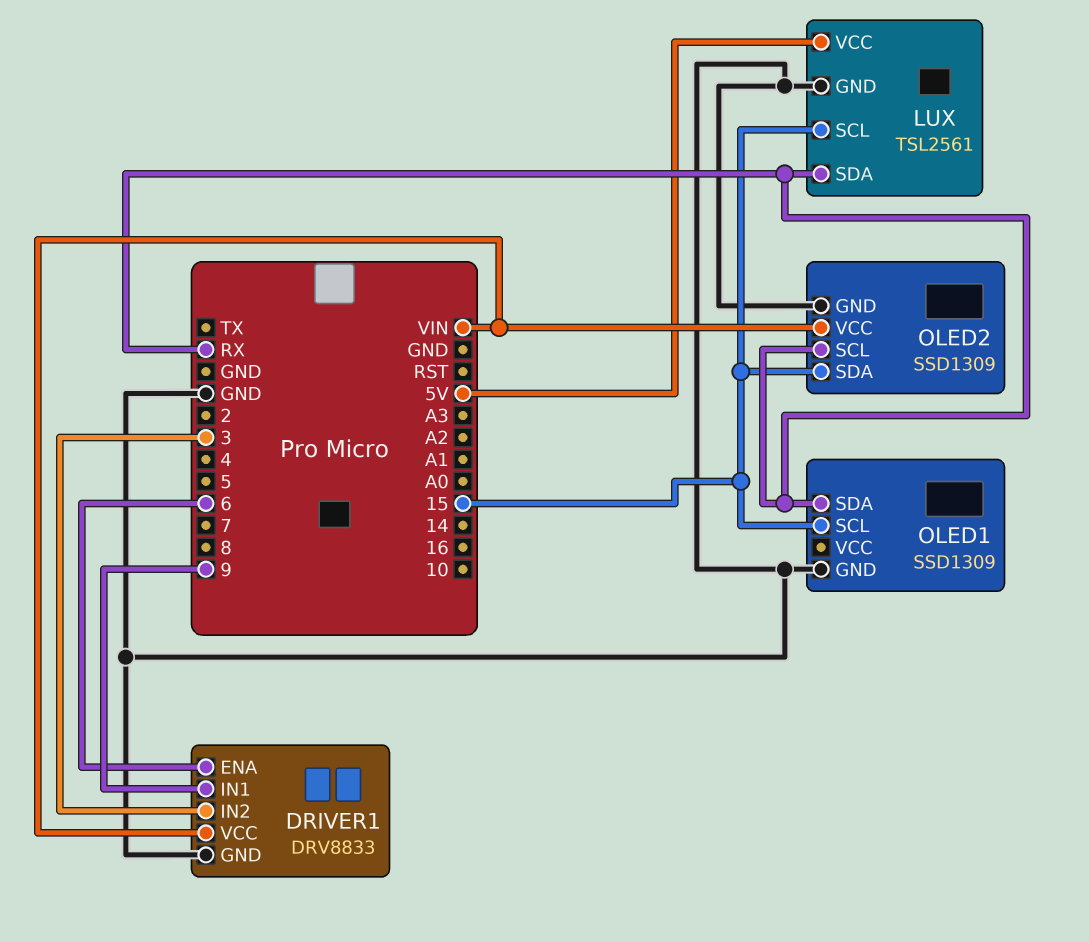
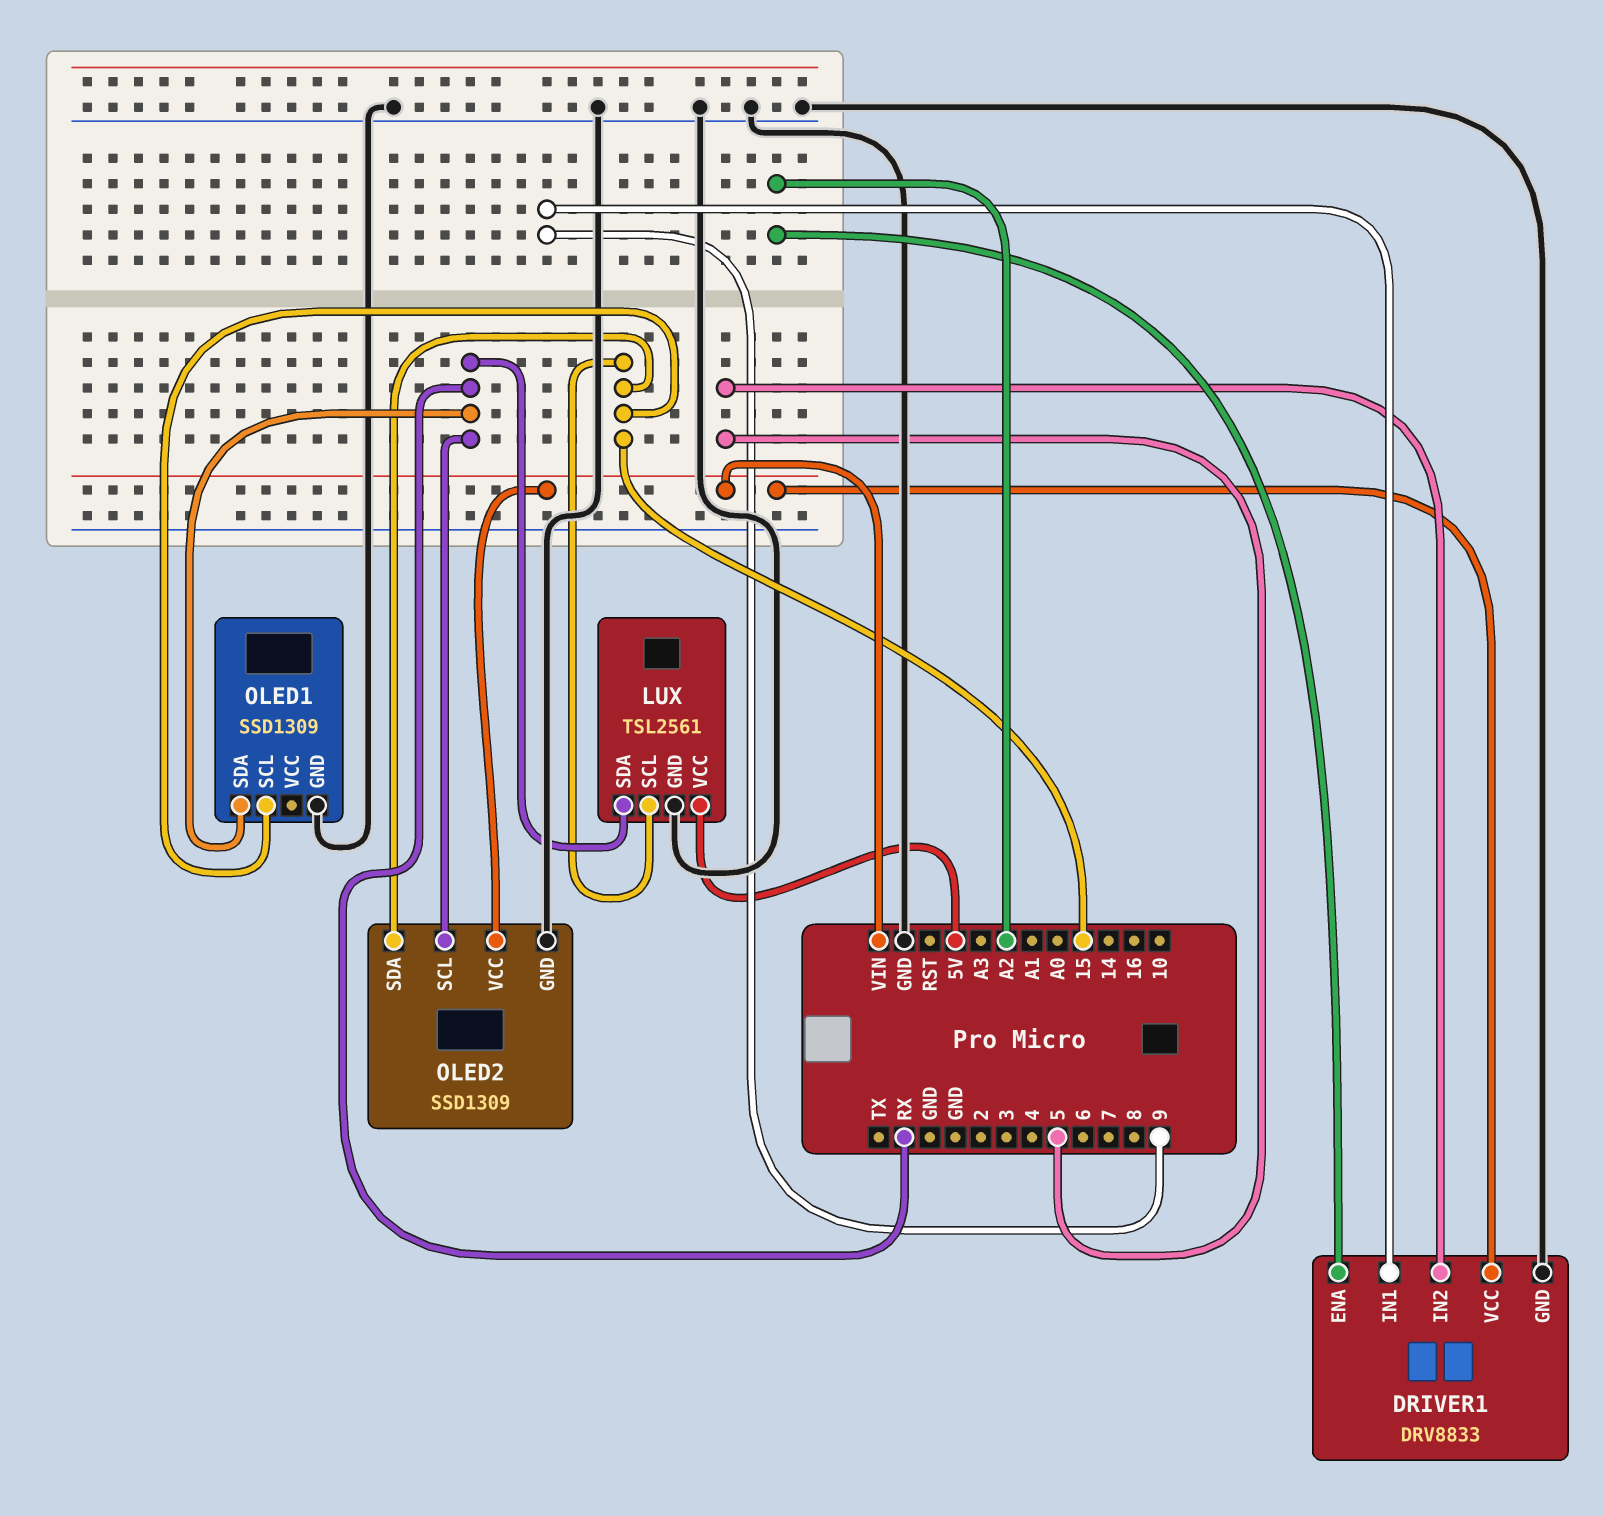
DRIVER1 pin ENA: 6 -> A2
DRIVER1 pin IN2: 3 -> 5

